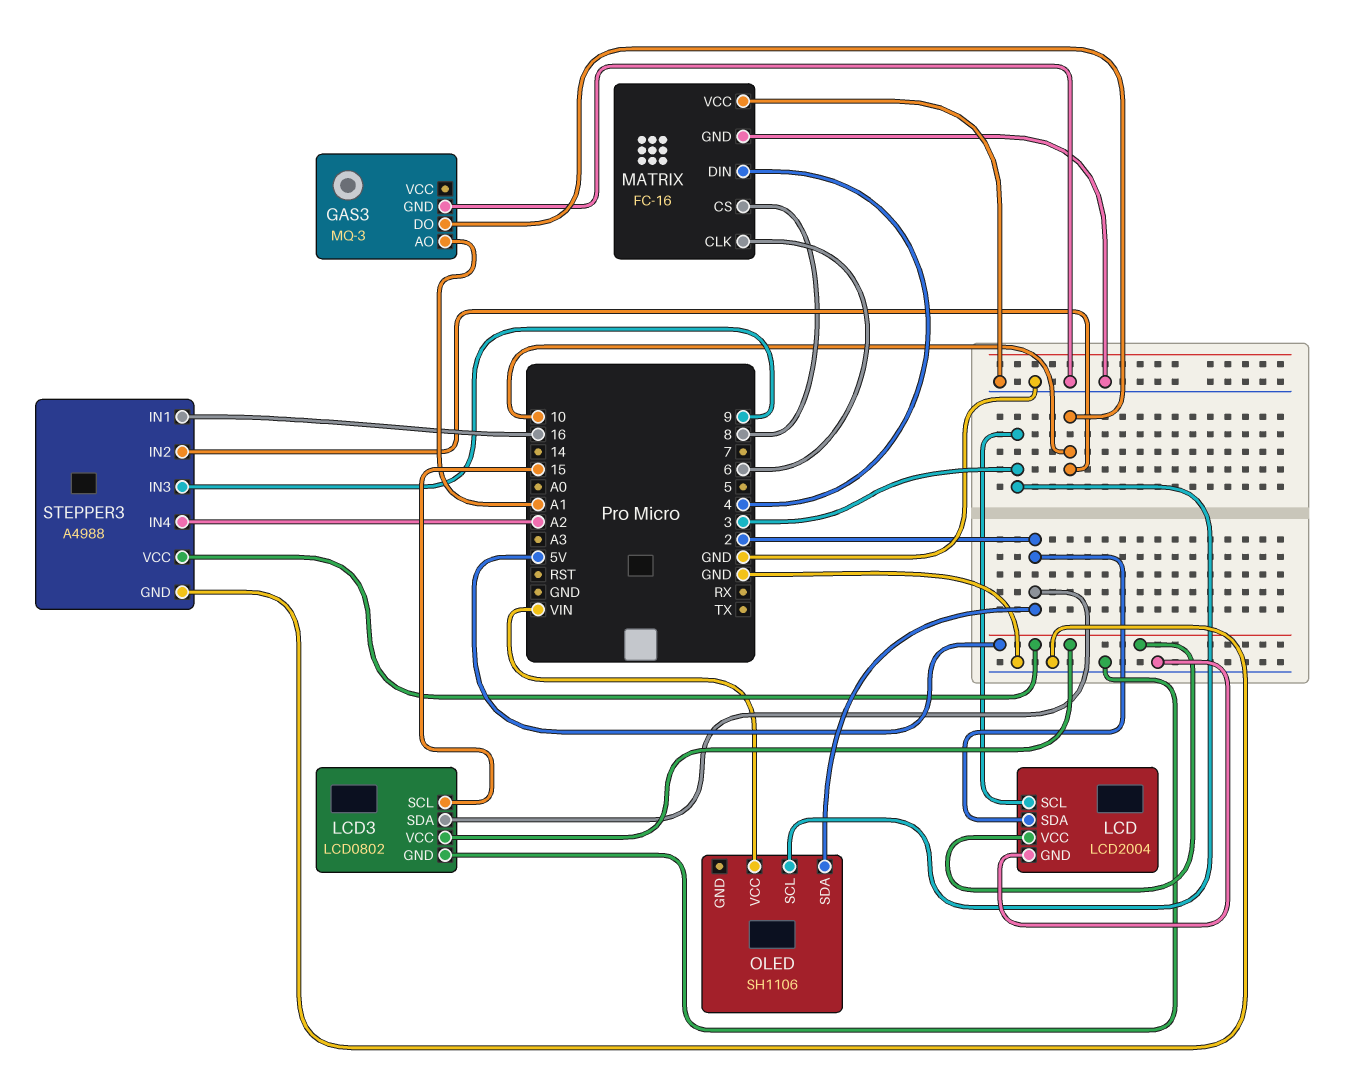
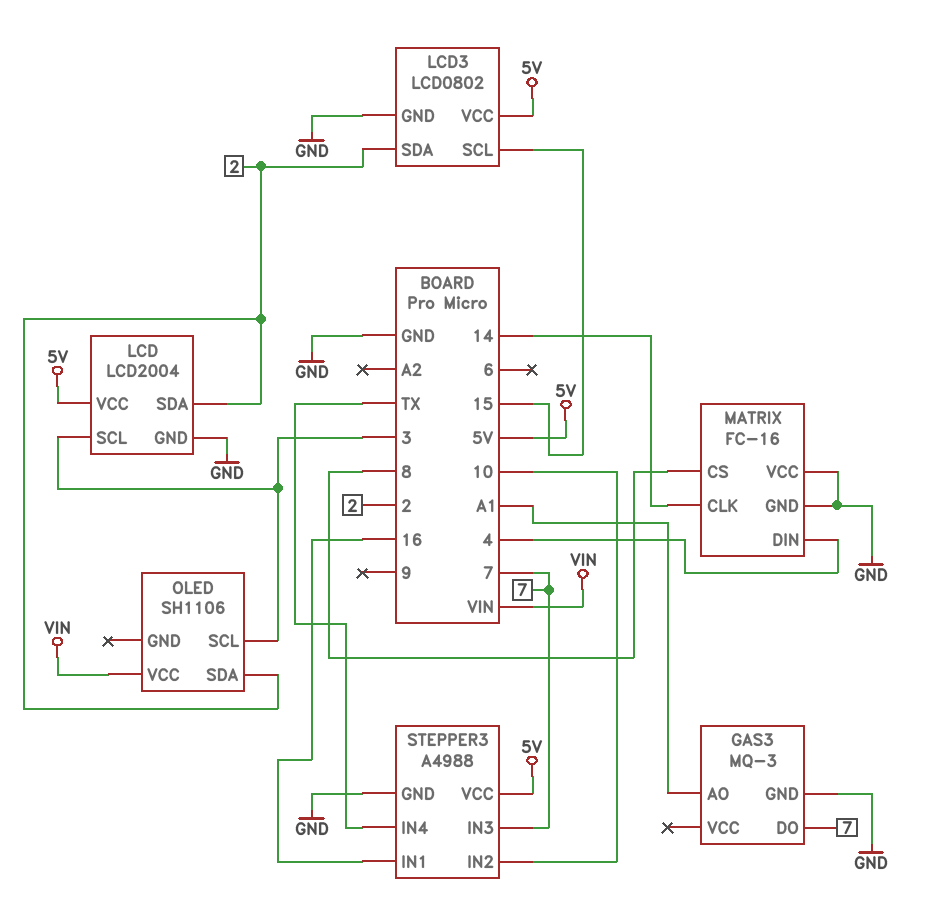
GAS3 pin DO: 10 -> 7
MATRIX pin CLK: 6 -> 14
STEPPER3 pin IN3: 9 -> 7
STEPPER3 pin IN4: A2 -> TX

